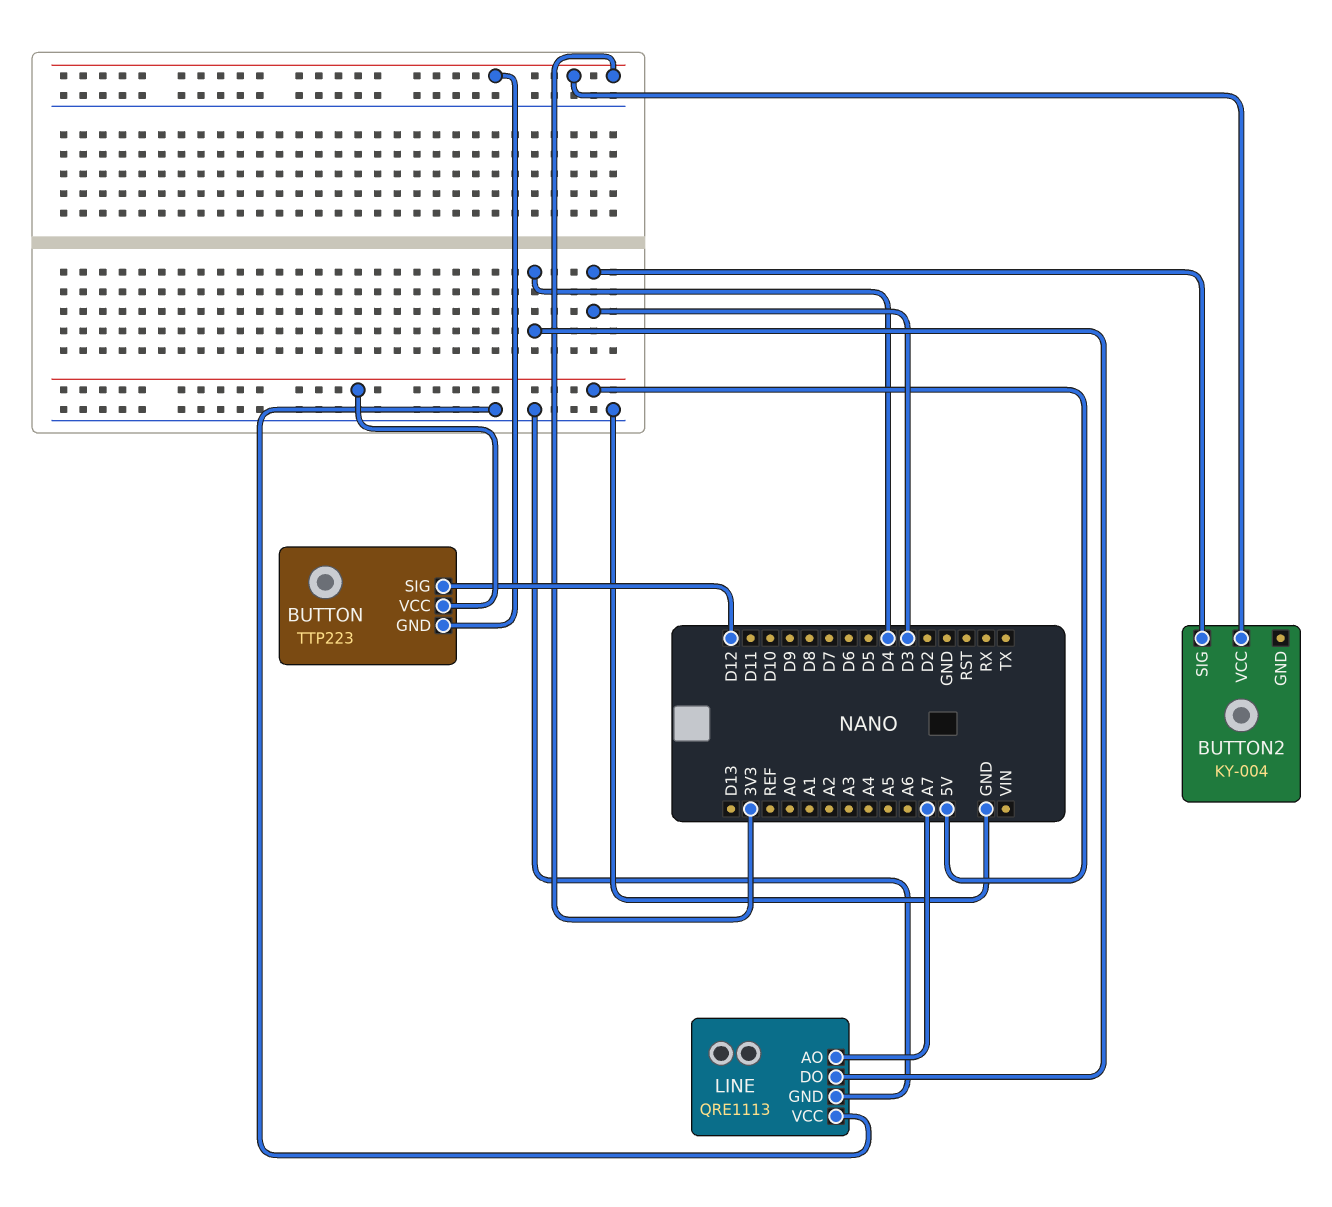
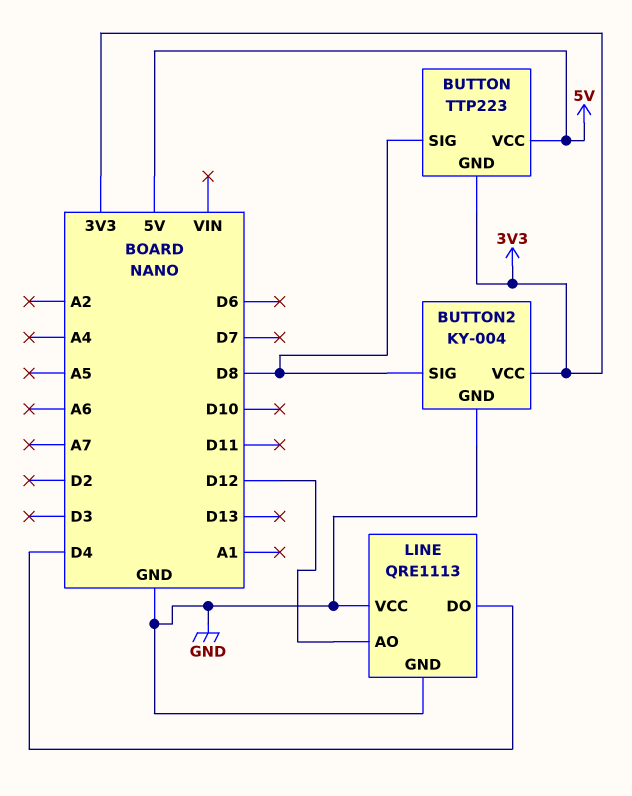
BUTTON pin SIG: D12 -> D8
BUTTON2 pin GND: none -> GND
BUTTON2 pin SIG: D3 -> D8
LINE pin AO: A7 -> D12

